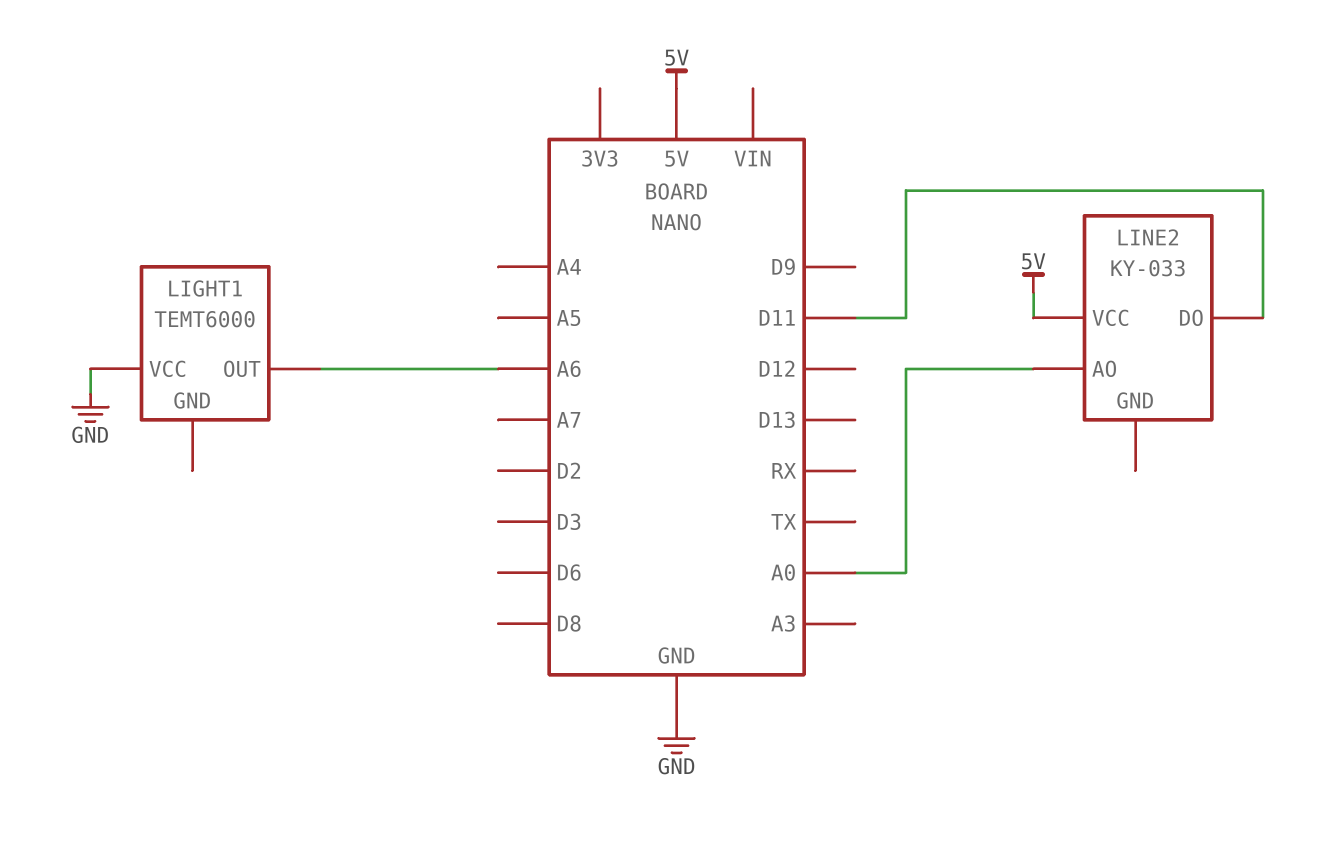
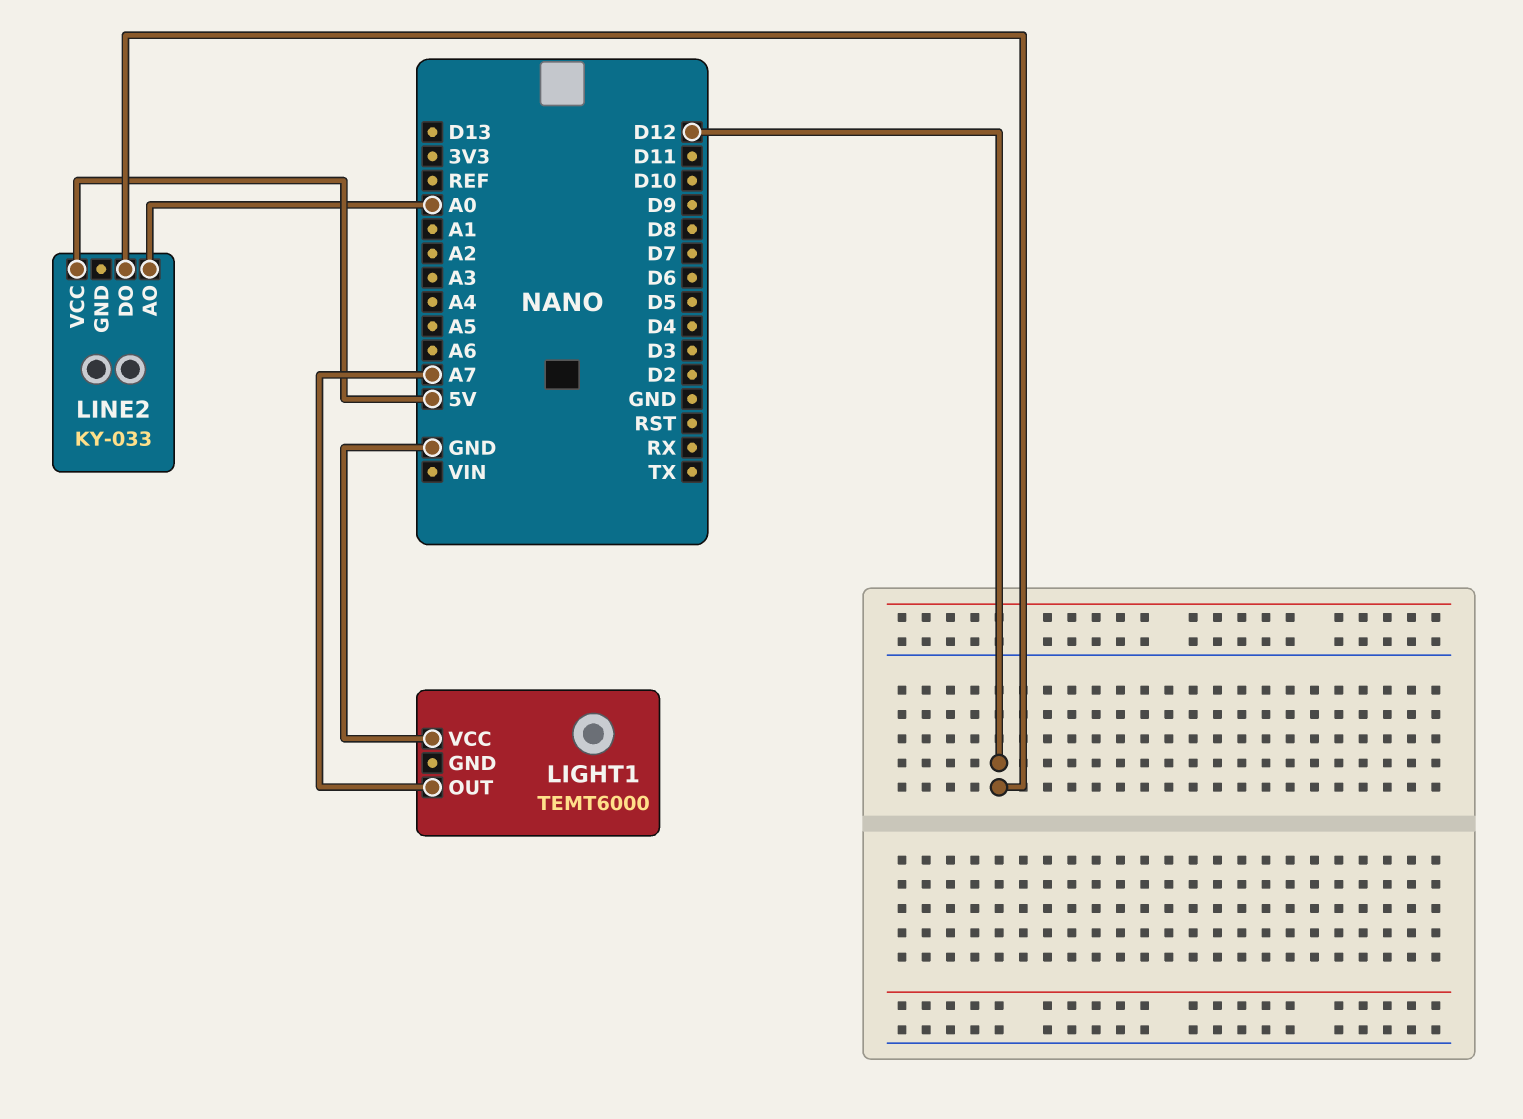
LIGHT1 pin OUT: A6 -> A7
LINE2 pin DO: D11 -> D12

